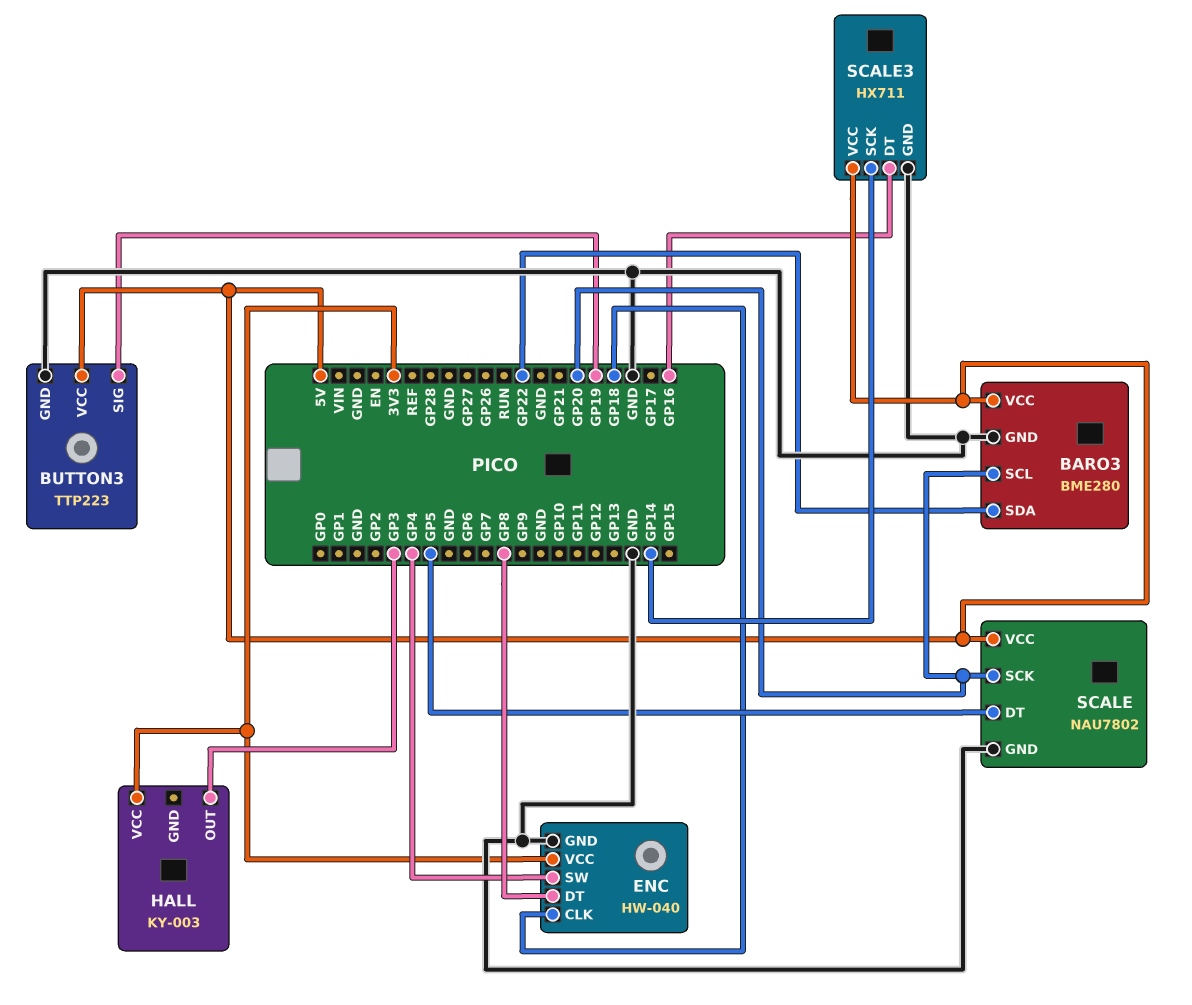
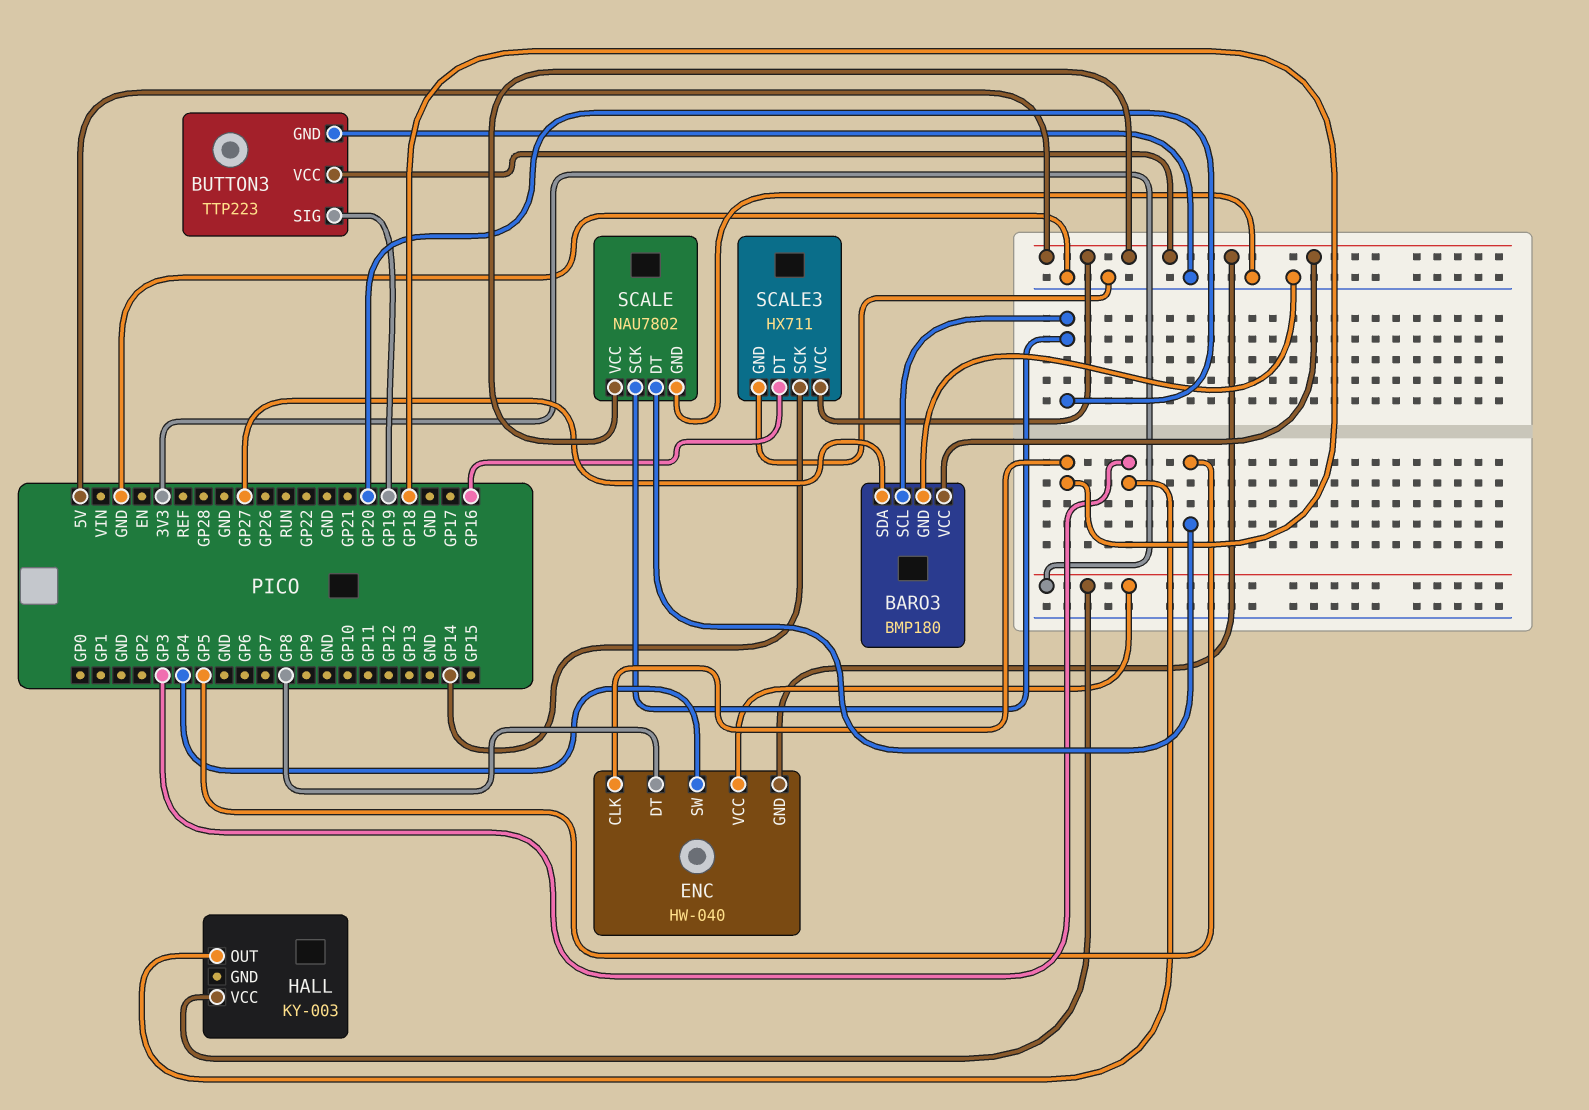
BARO3: BME280 -> BMP180
BARO3 pin SDA: GP22 -> GP27
ENC pin GND: GND -> 5V

